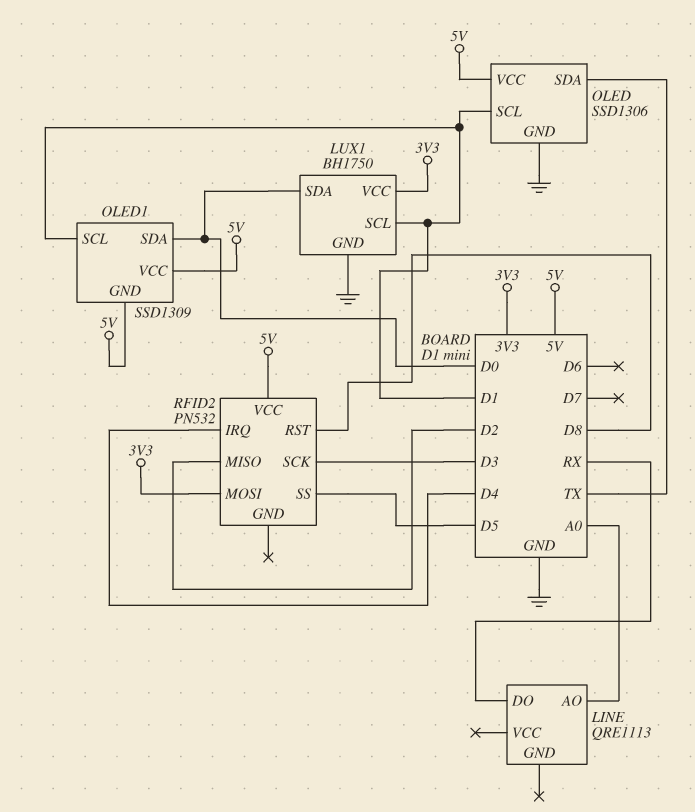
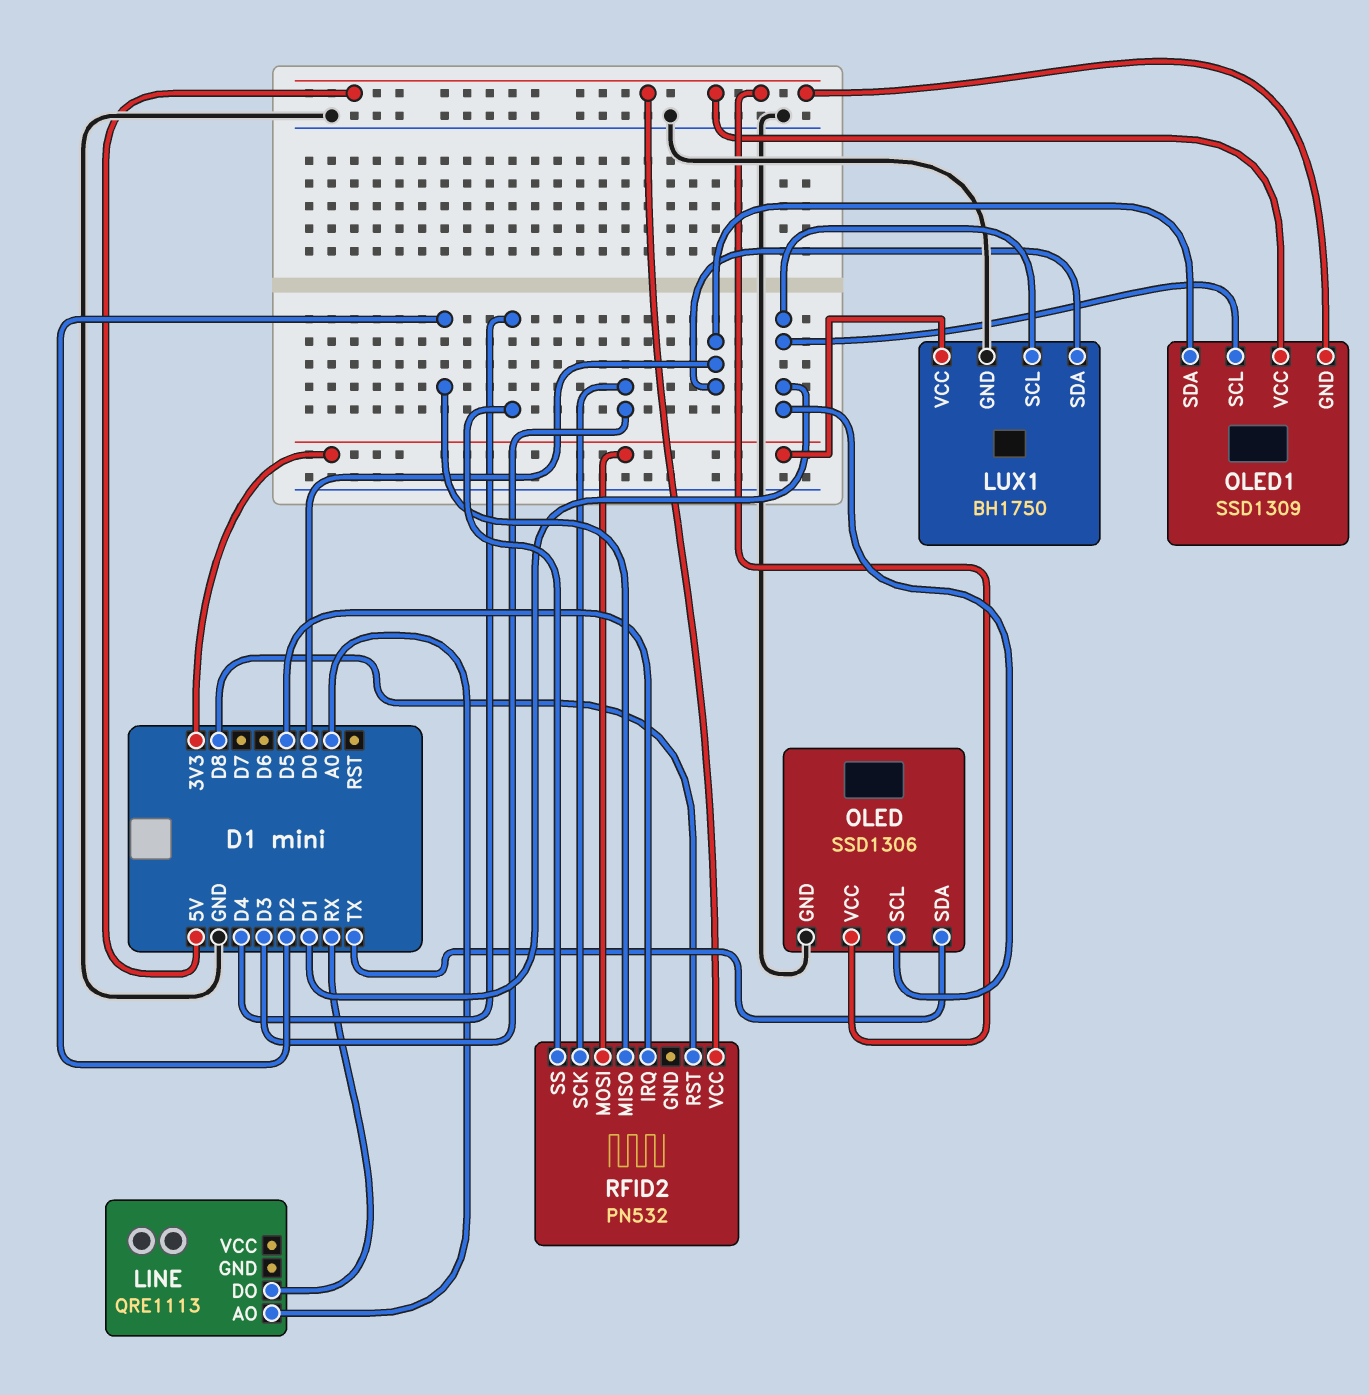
RFID2 pin IRQ: D4 -> D5
RFID2 pin SS: D5 -> D4

